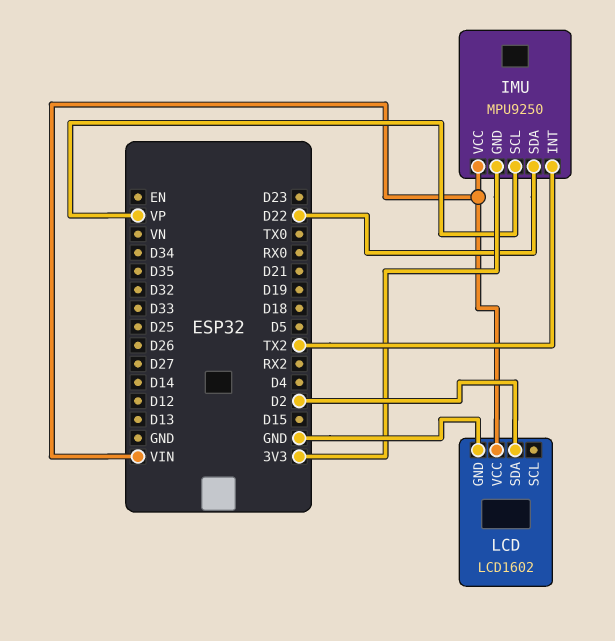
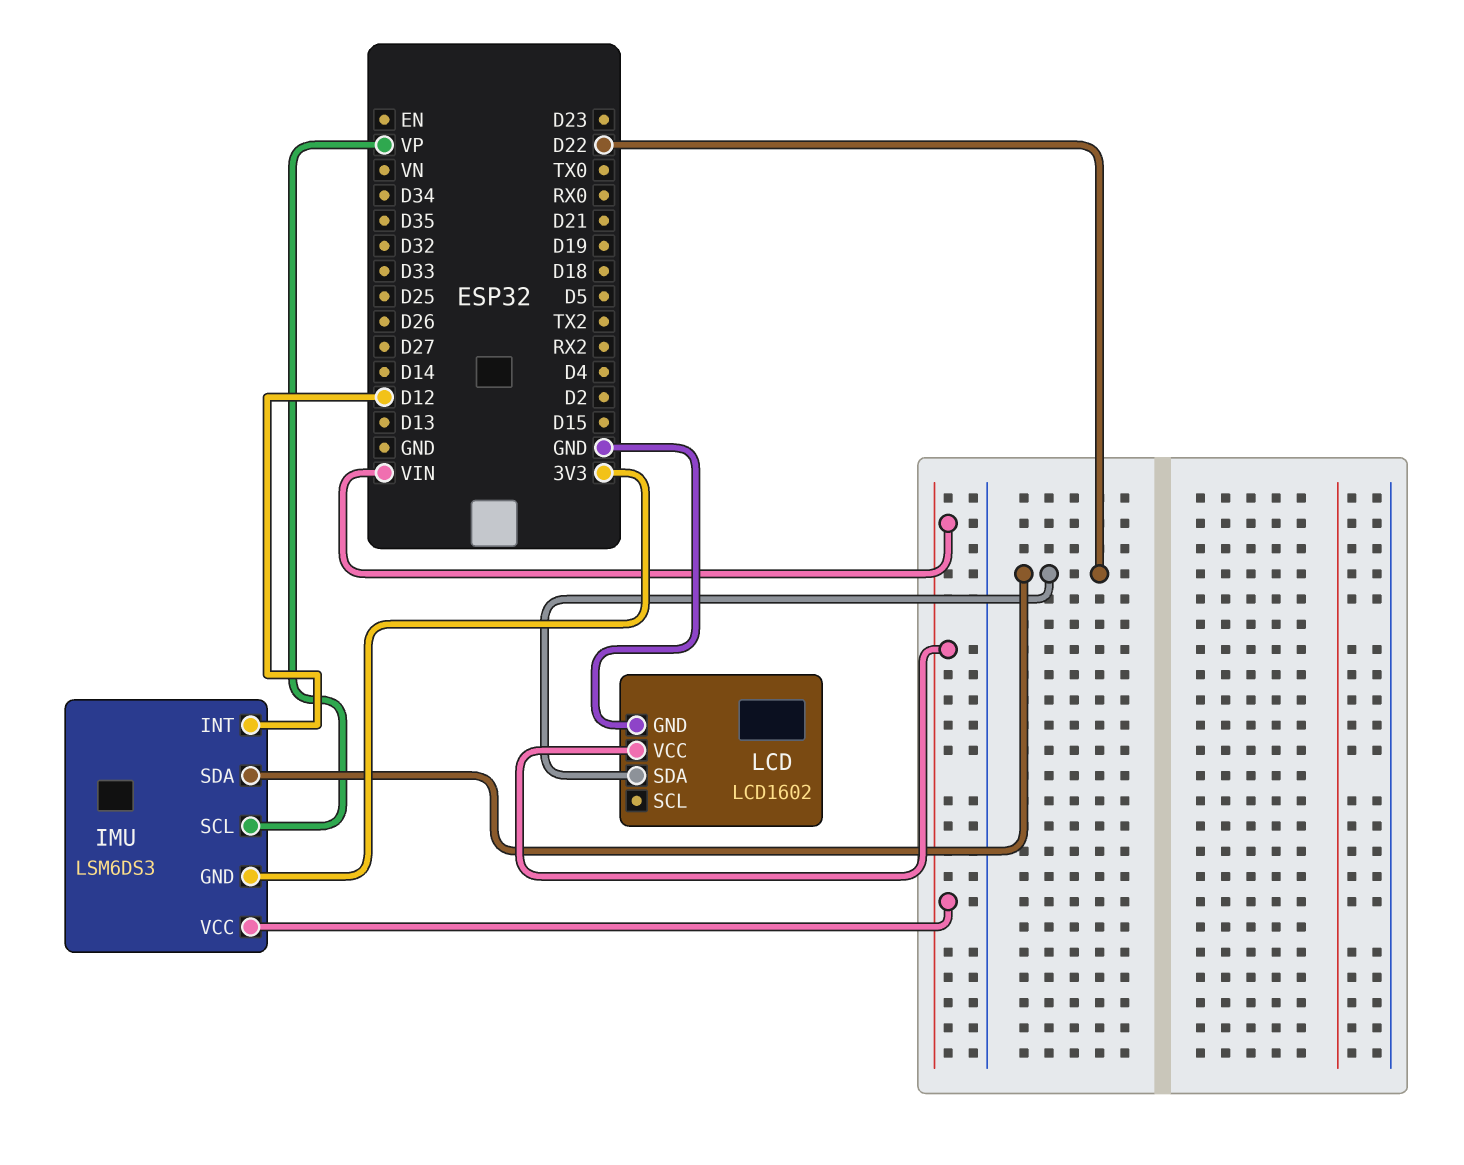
IMU: MPU9250 -> LSM6DS3
IMU pin INT: TX2 -> D12
LCD pin SDA: D2 -> D22

